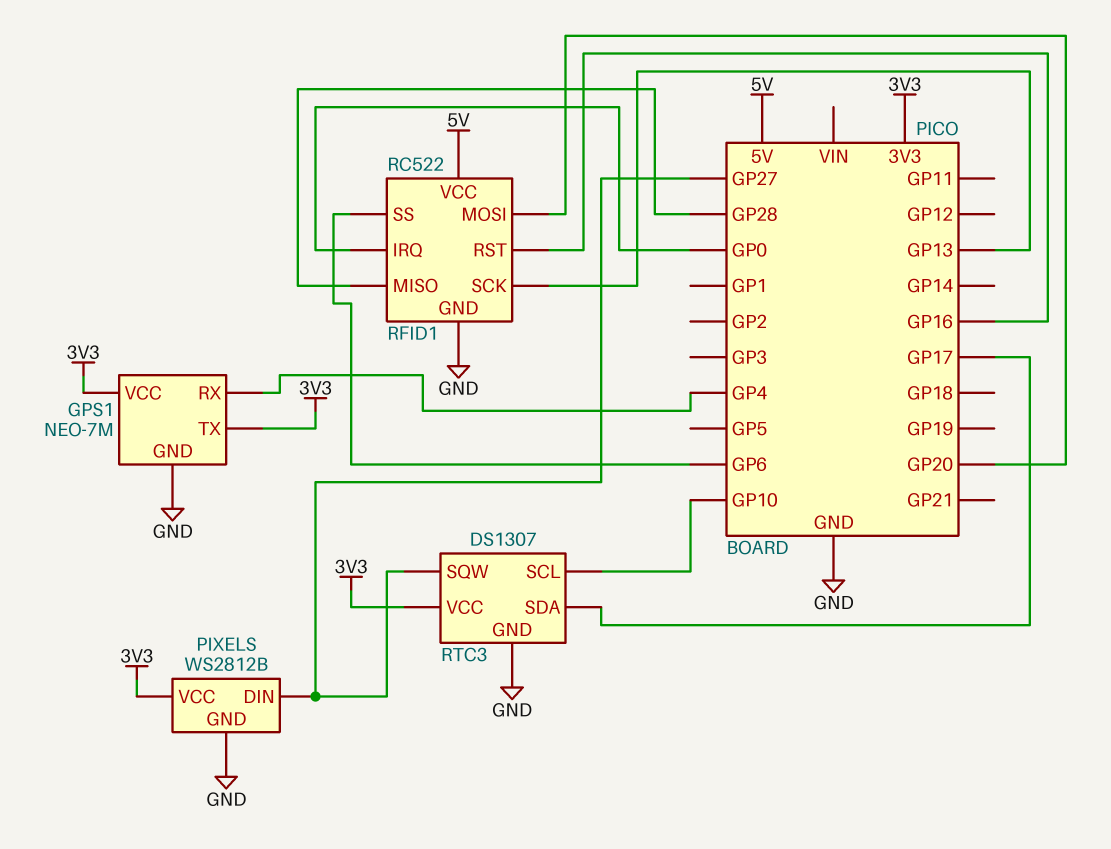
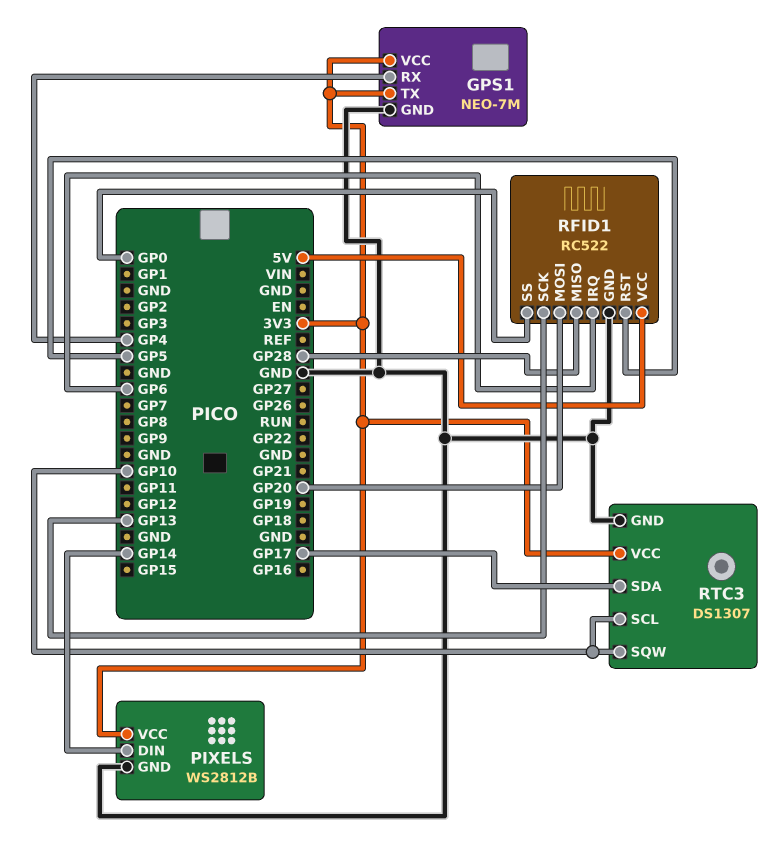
PIXELS pin DIN: GP27 -> GP14
RFID1 pin IRQ: GP0 -> GP6
RFID1 pin RST: GP16 -> GP5
RFID1 pin SS: GP6 -> GP0
RTC3 pin SQW: GP27 -> GP10

